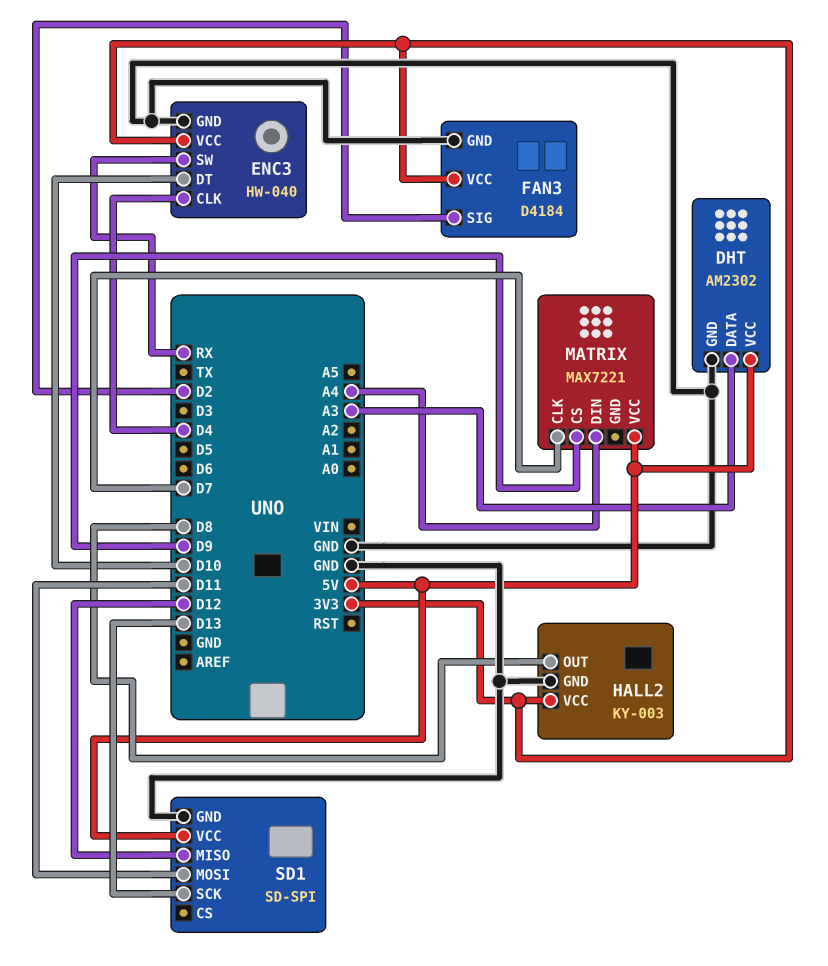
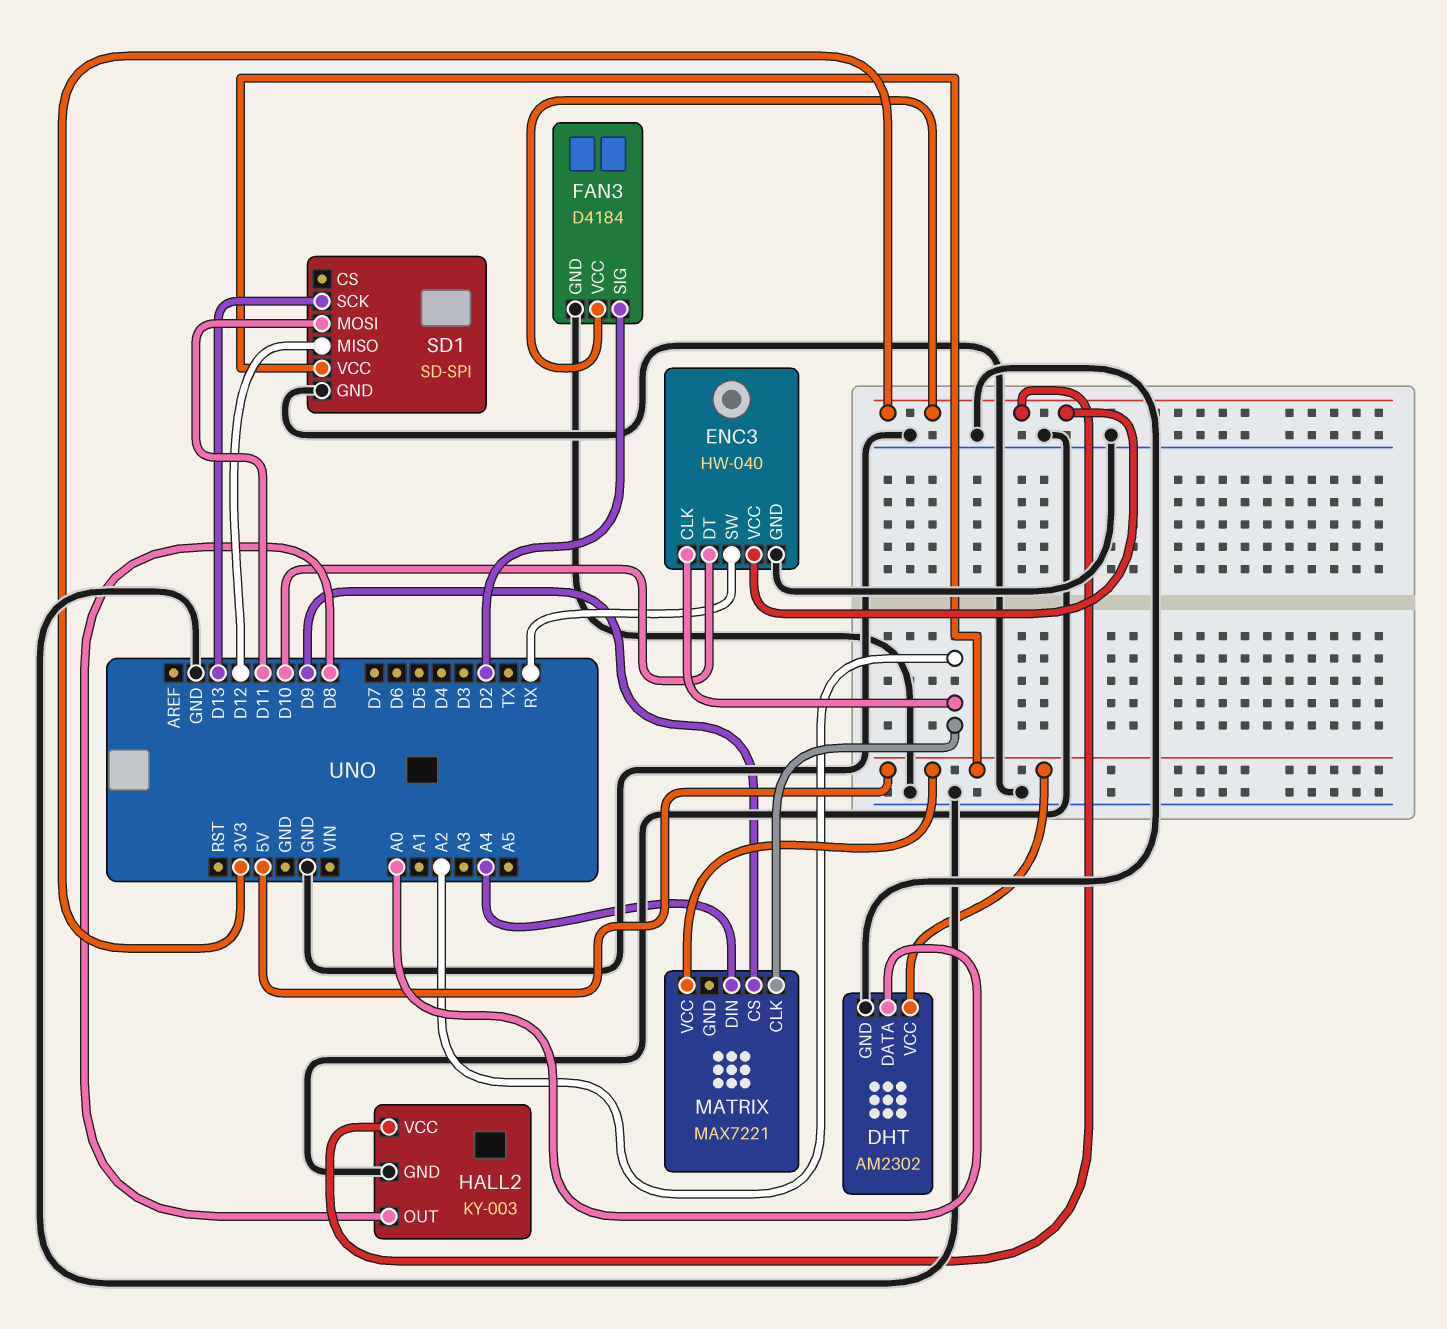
DHT pin DATA: A3 -> A0
ENC3 pin CLK: D4 -> A2
MATRIX pin CLK: D7 -> A2

